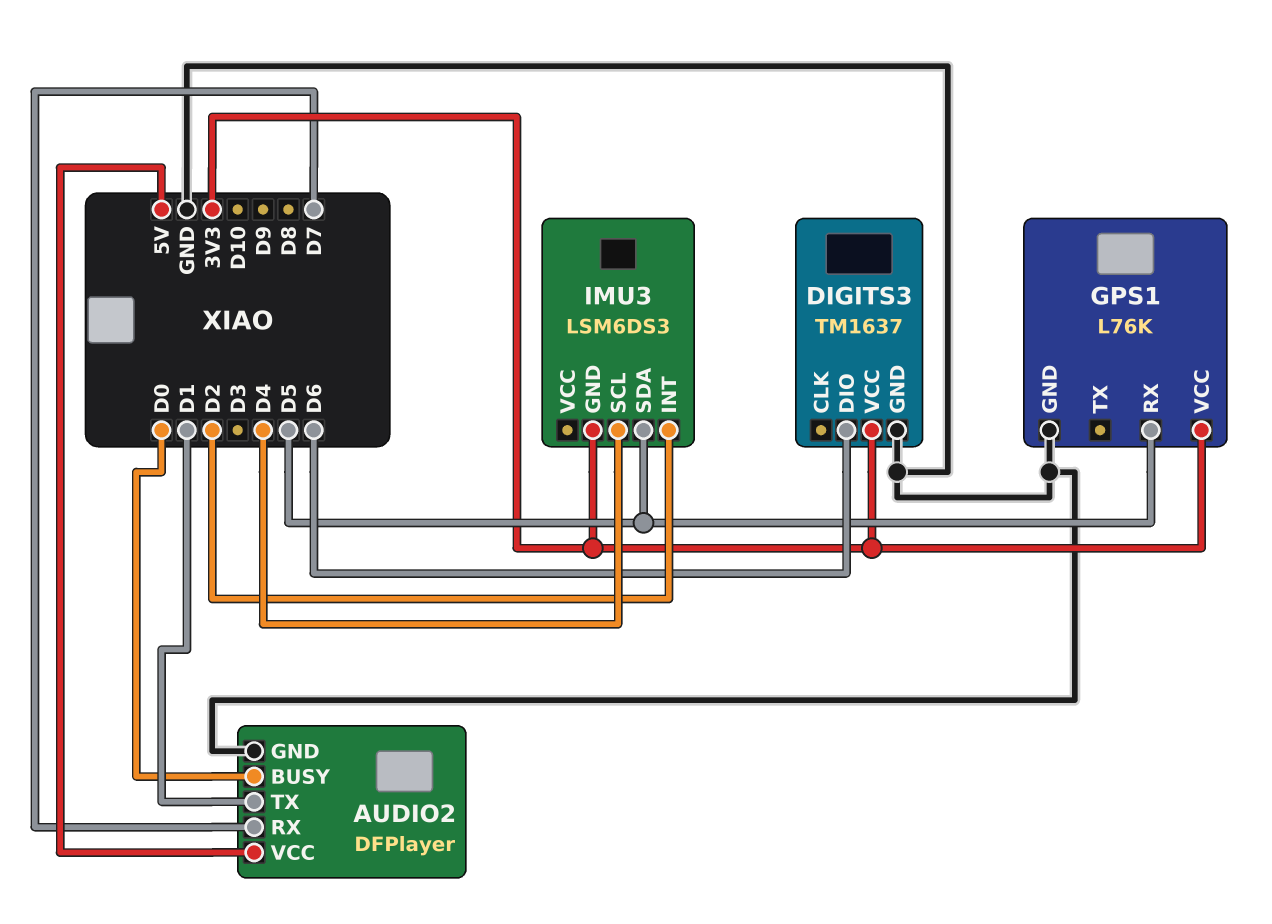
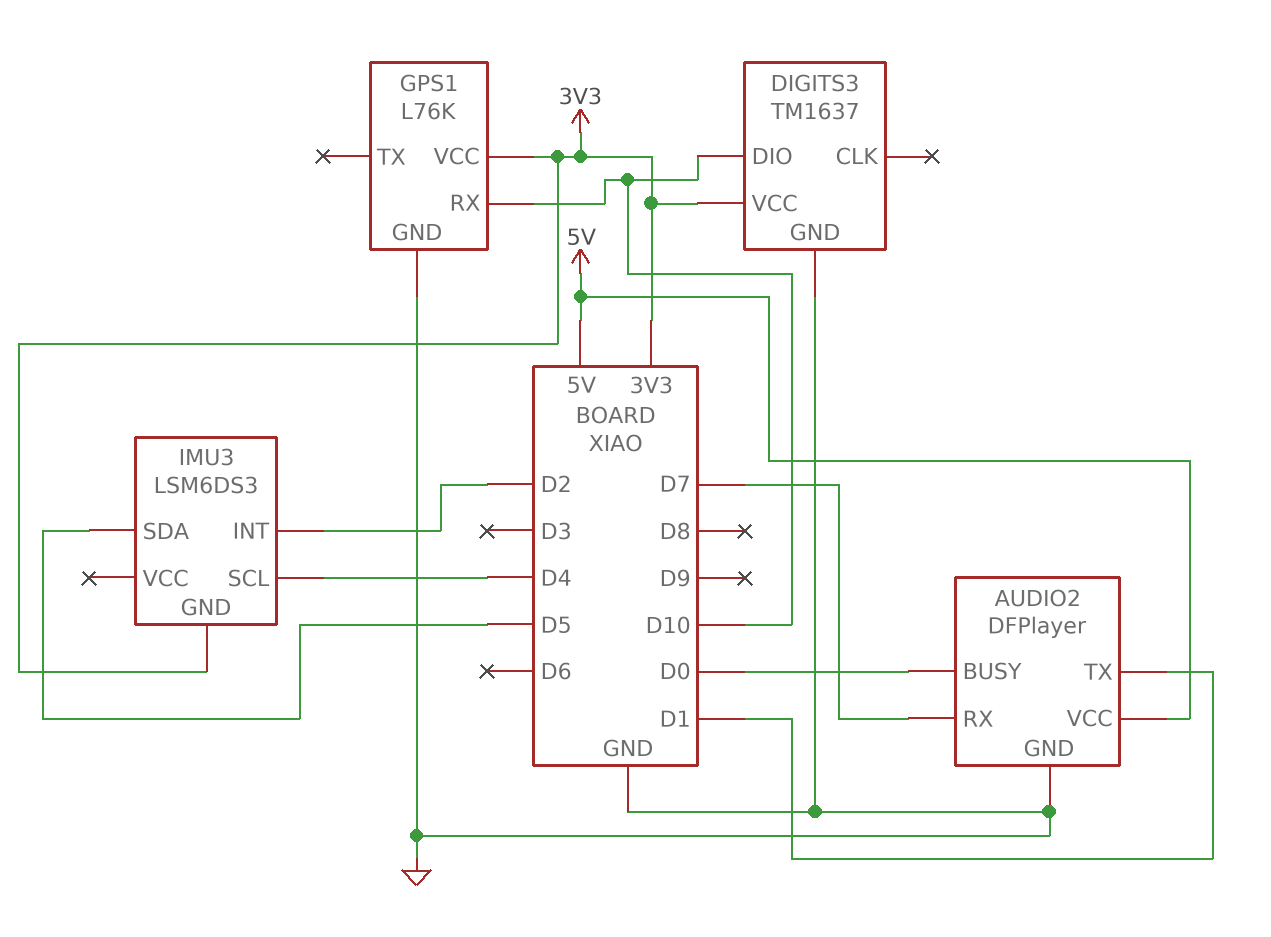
DIGITS3 pin DIO: D6 -> D10
GPS1 pin RX: D5 -> D10

